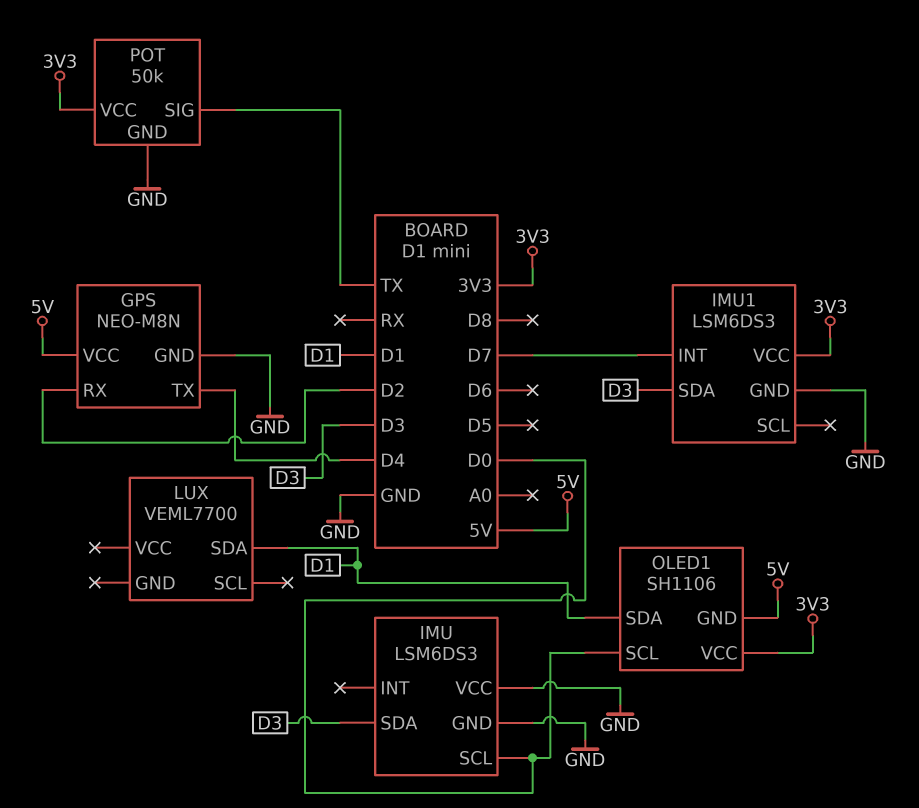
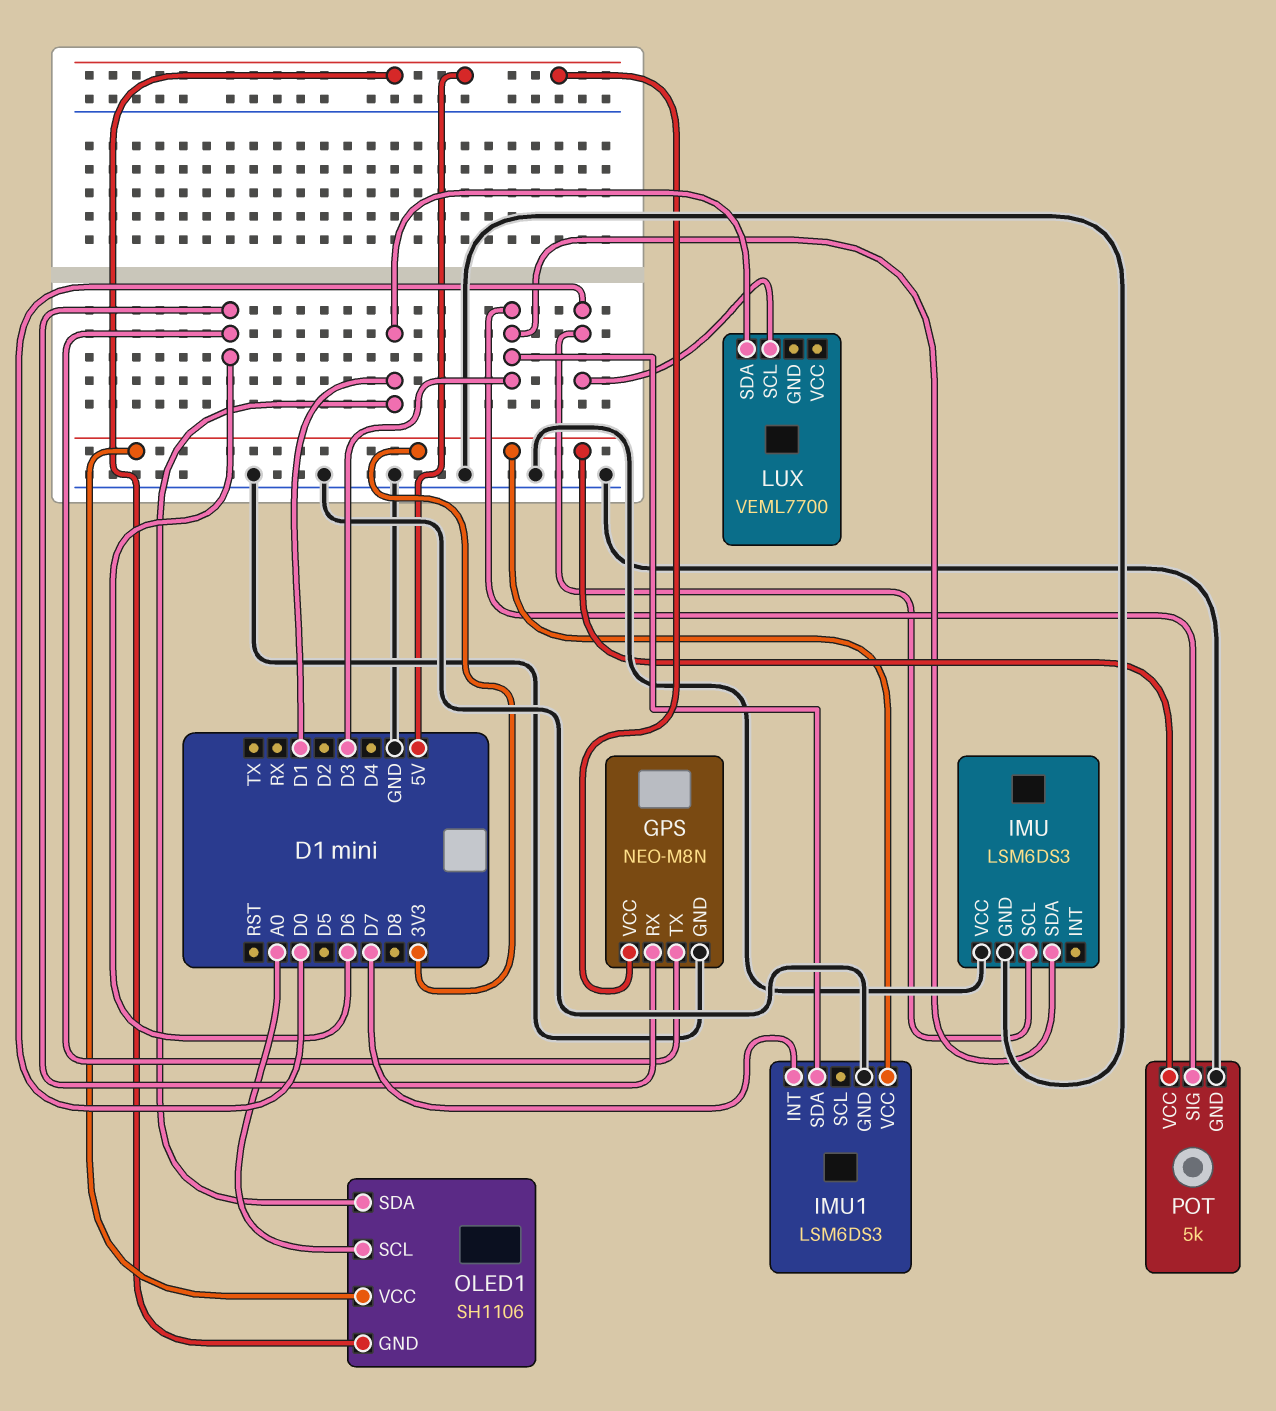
GPS pin RX: D2 -> D6
GPS pin TX: D4 -> D6
LUX pin SCL: none -> D0
OLED1 pin SCL: D0 -> A0
POT: 50k -> 5k
POT pin SIG: TX -> D3

